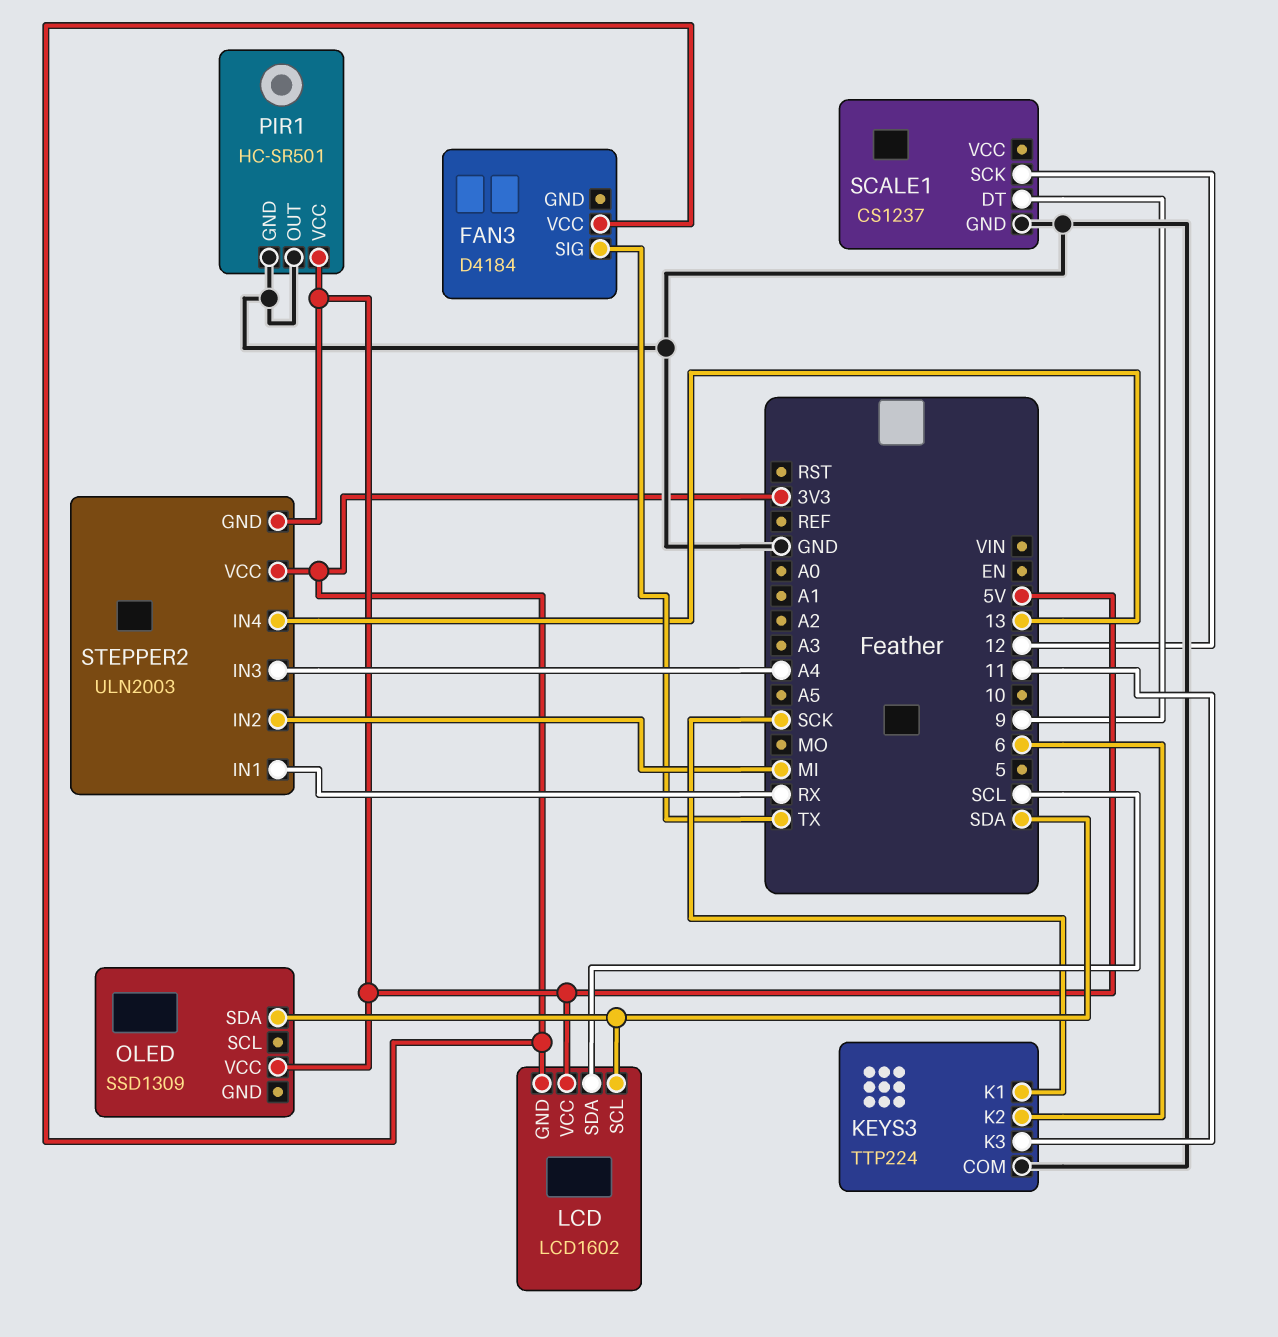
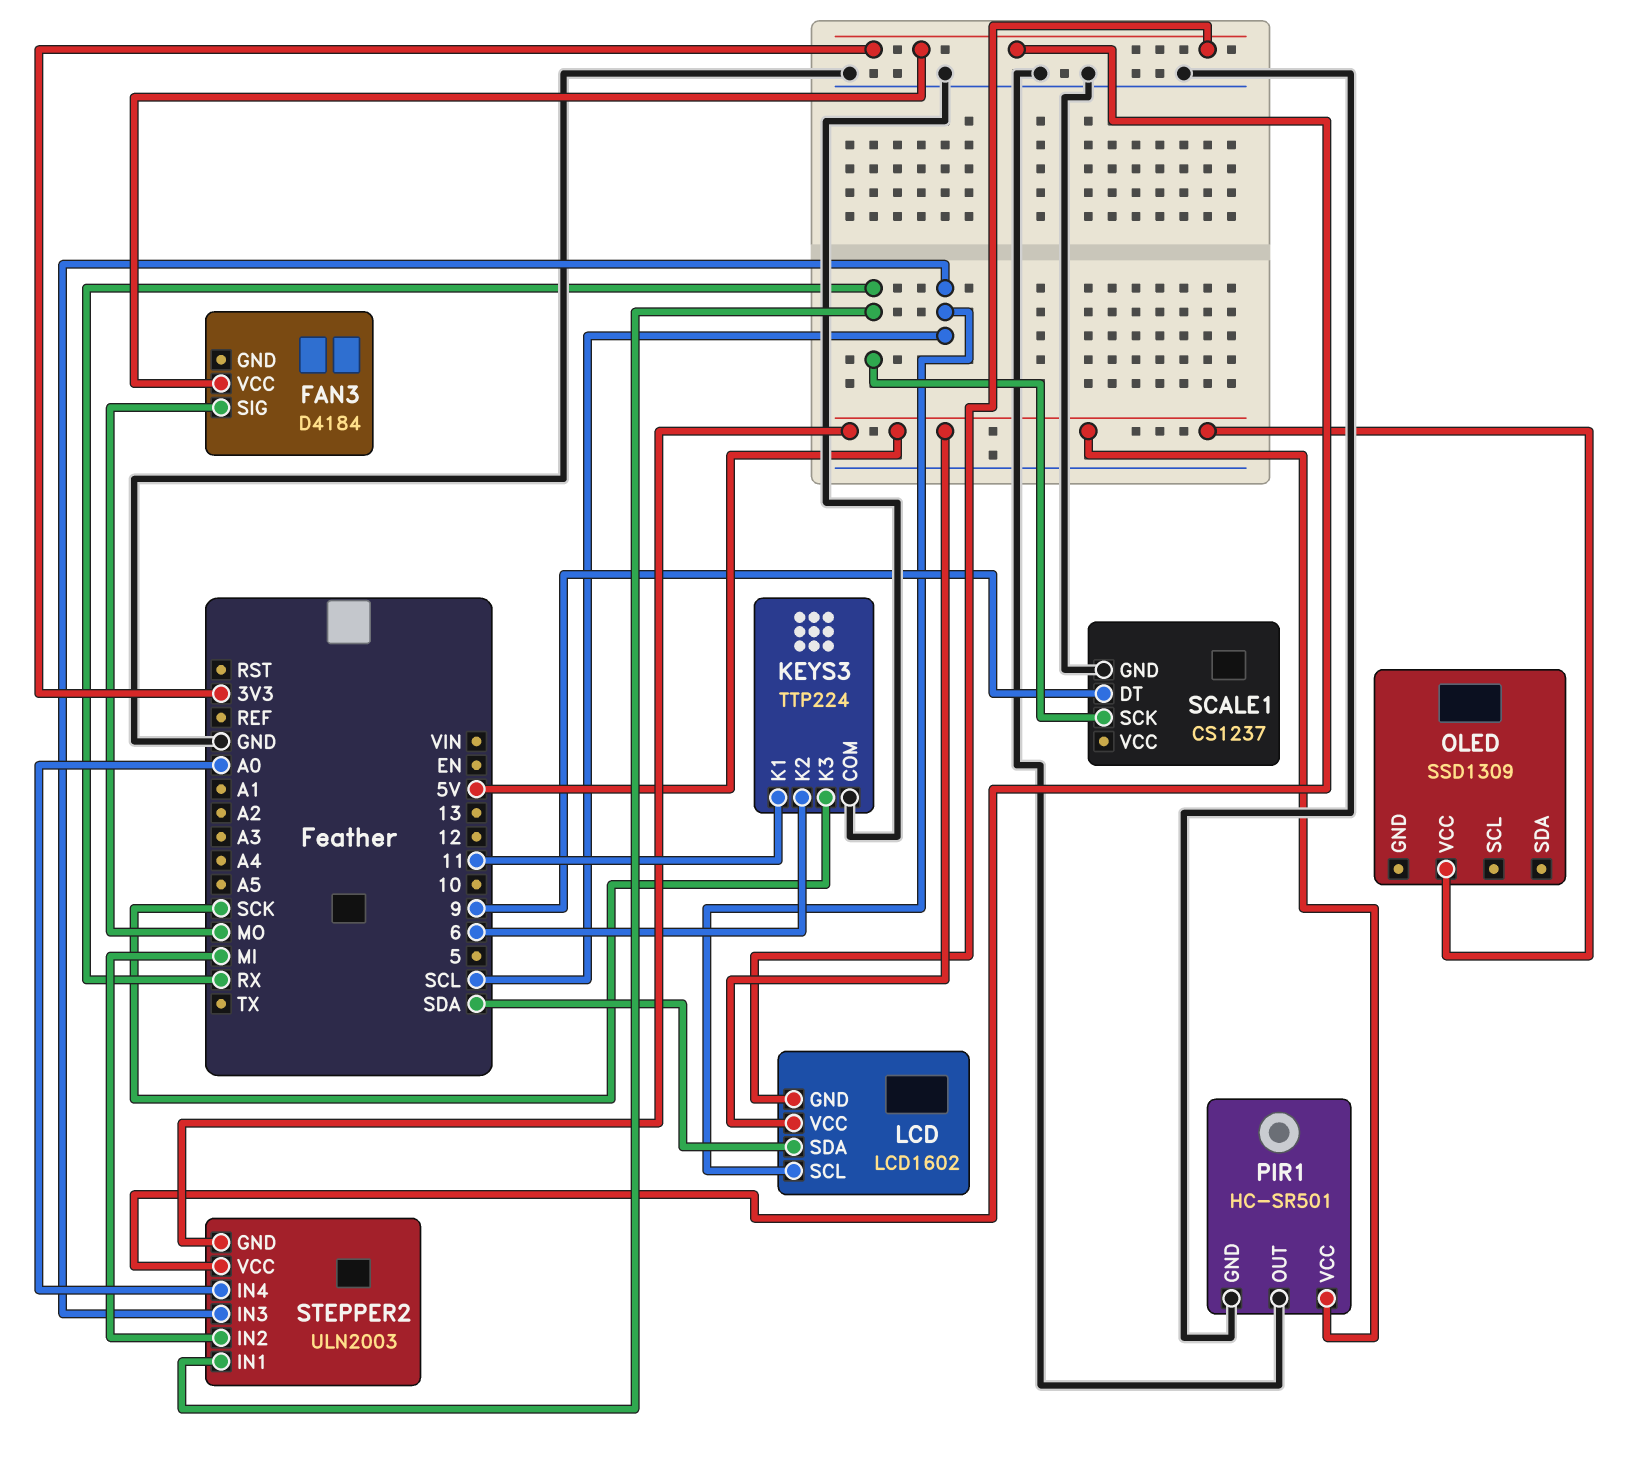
FAN3 pin SIG: TX -> MO
KEYS3 pin K1: SCK -> 11
KEYS3 pin K3: 11 -> SCK
LCD pin SCL: SDA -> SCL
LCD pin SDA: SCL -> SDA
OLED pin SDA: SDA -> none
SCALE1 pin SCK: 12 -> RX
STEPPER2 pin IN3: A4 -> SCL
STEPPER2 pin IN4: 13 -> A0

